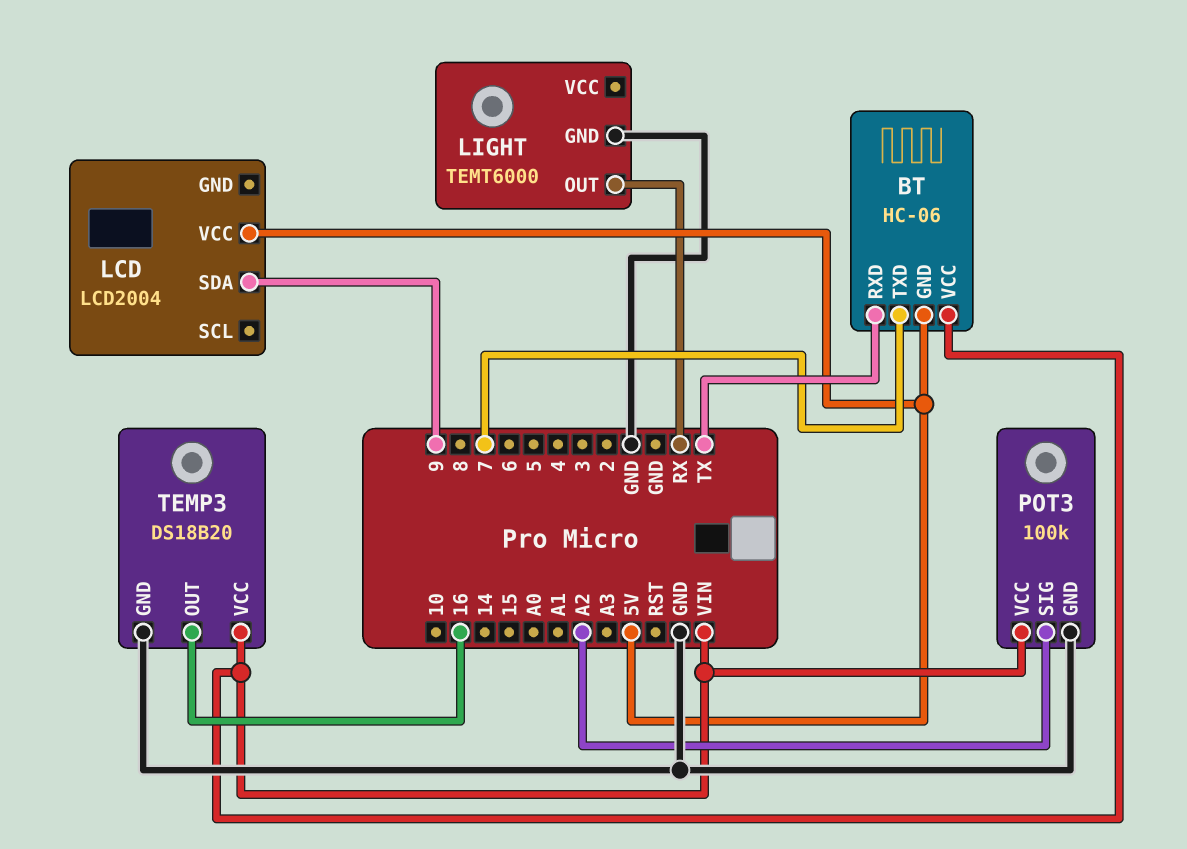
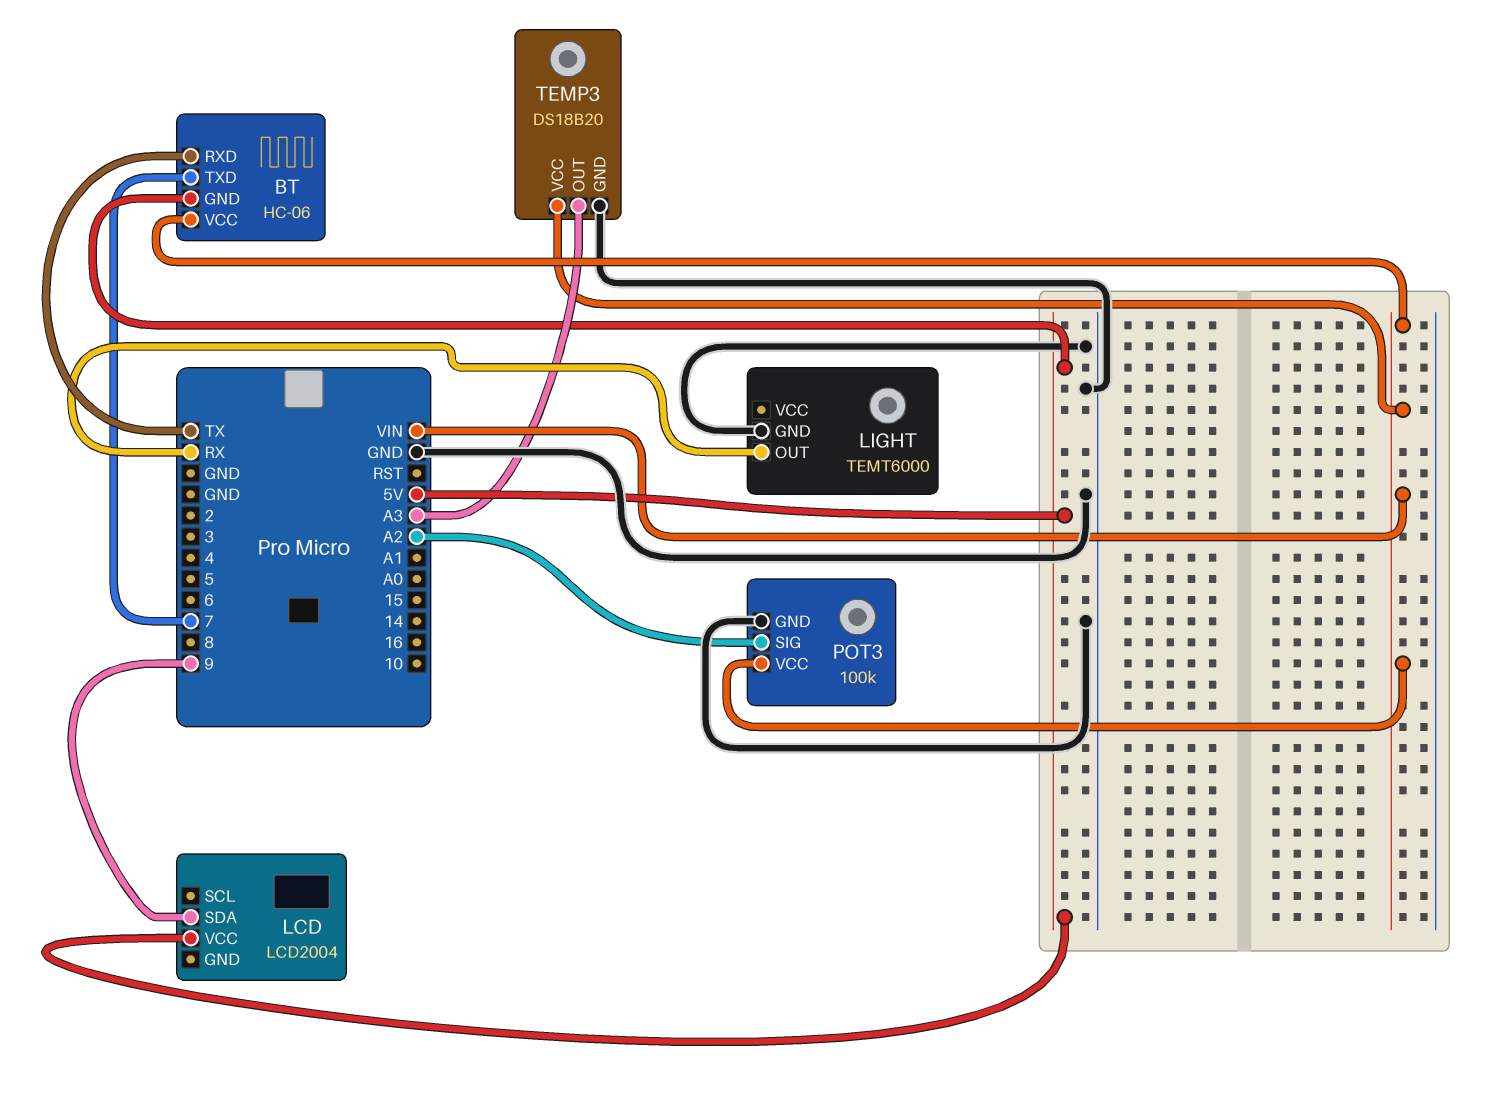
TEMP3 pin OUT: 16 -> A3

